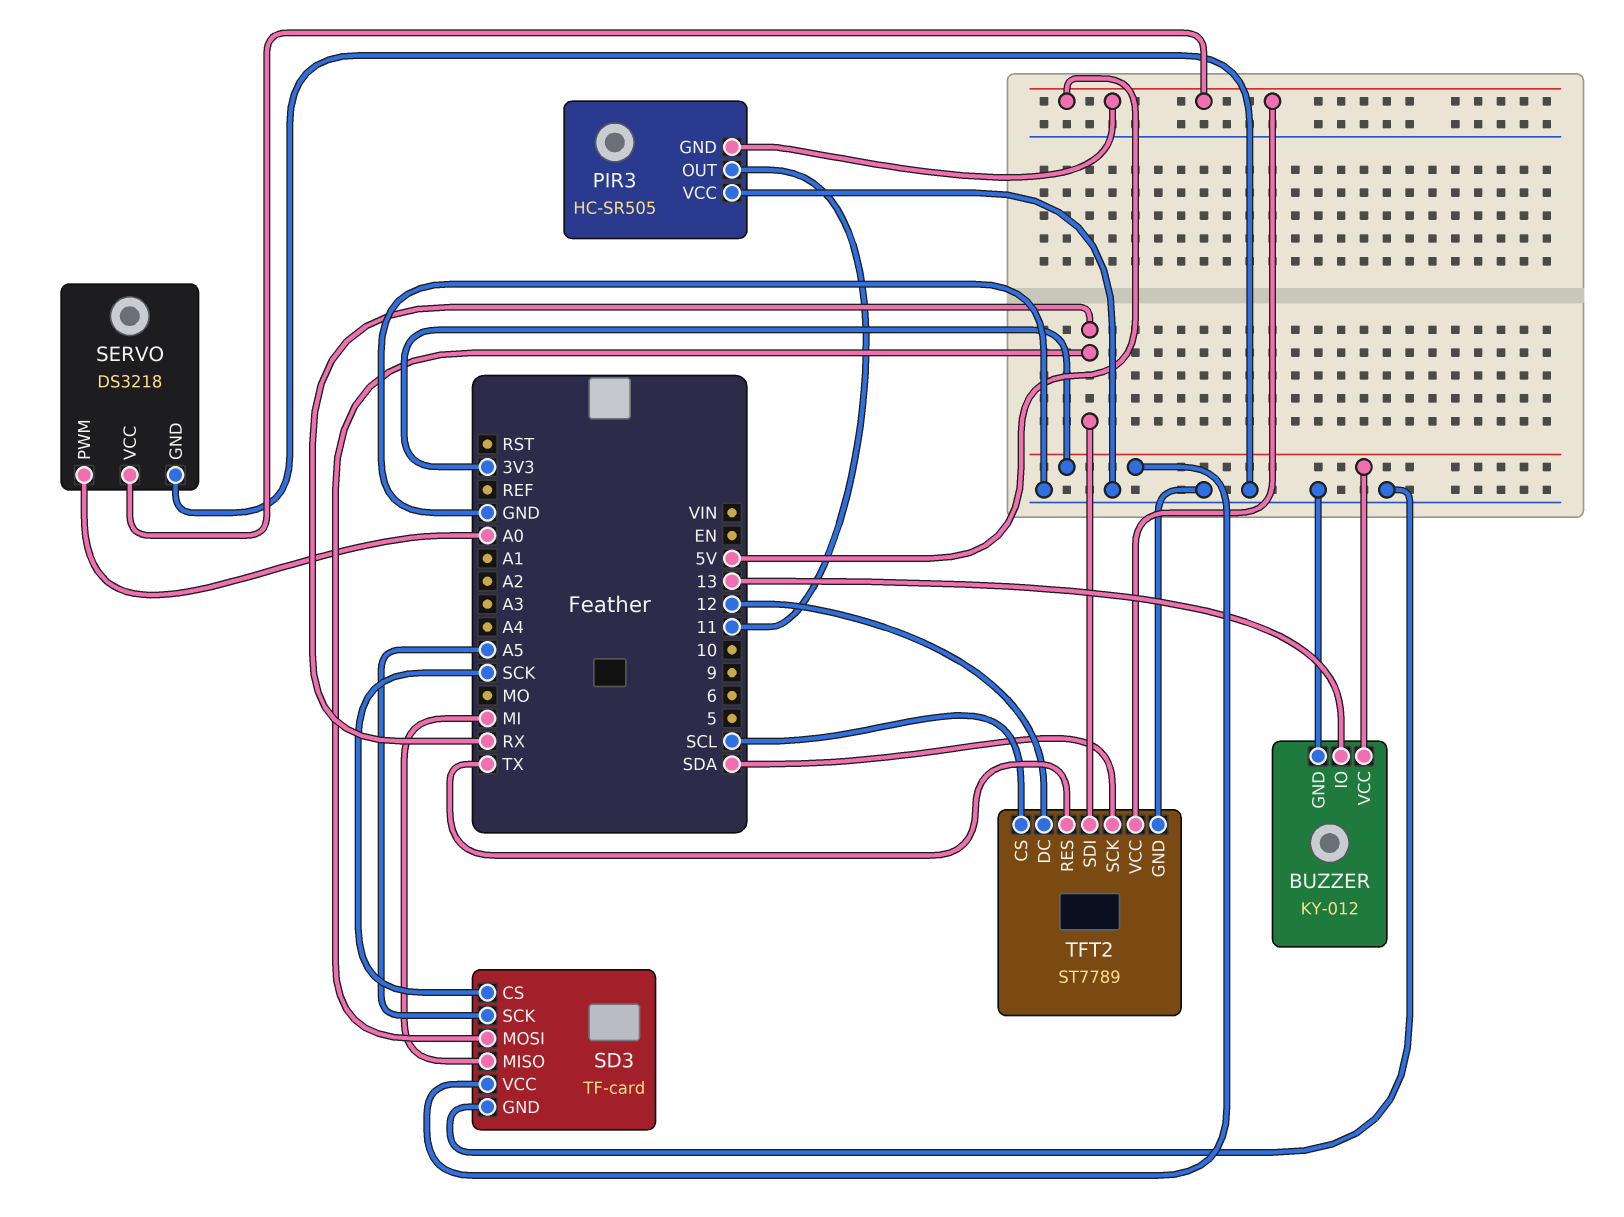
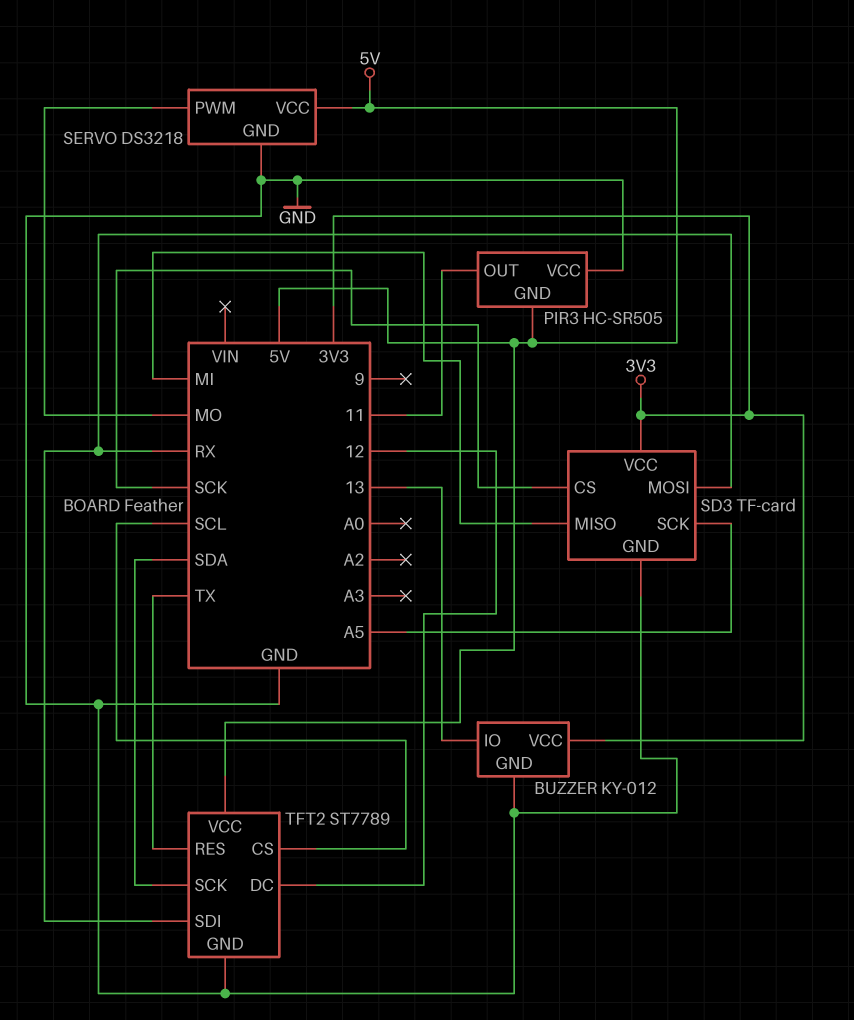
SERVO pin PWM: A0 -> MO

